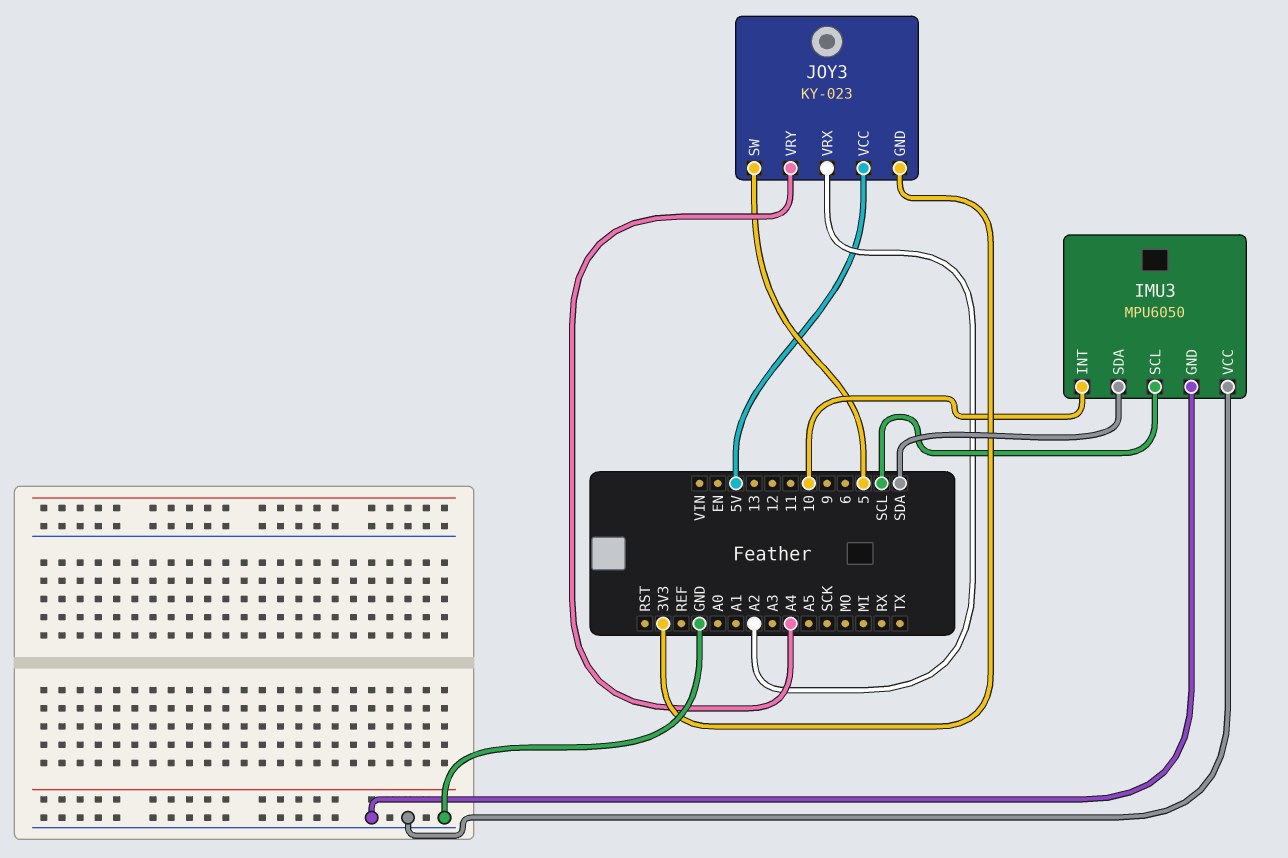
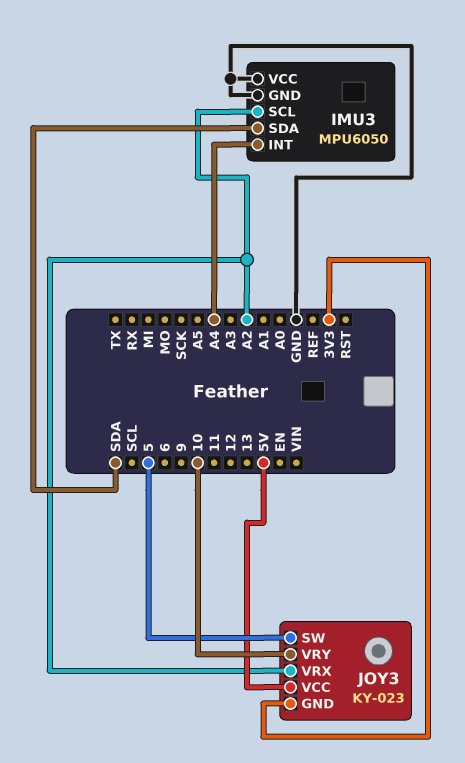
IMU3 pin INT: 10 -> A4
IMU3 pin SCL: SCL -> A2
JOY3 pin VRY: A4 -> 10

